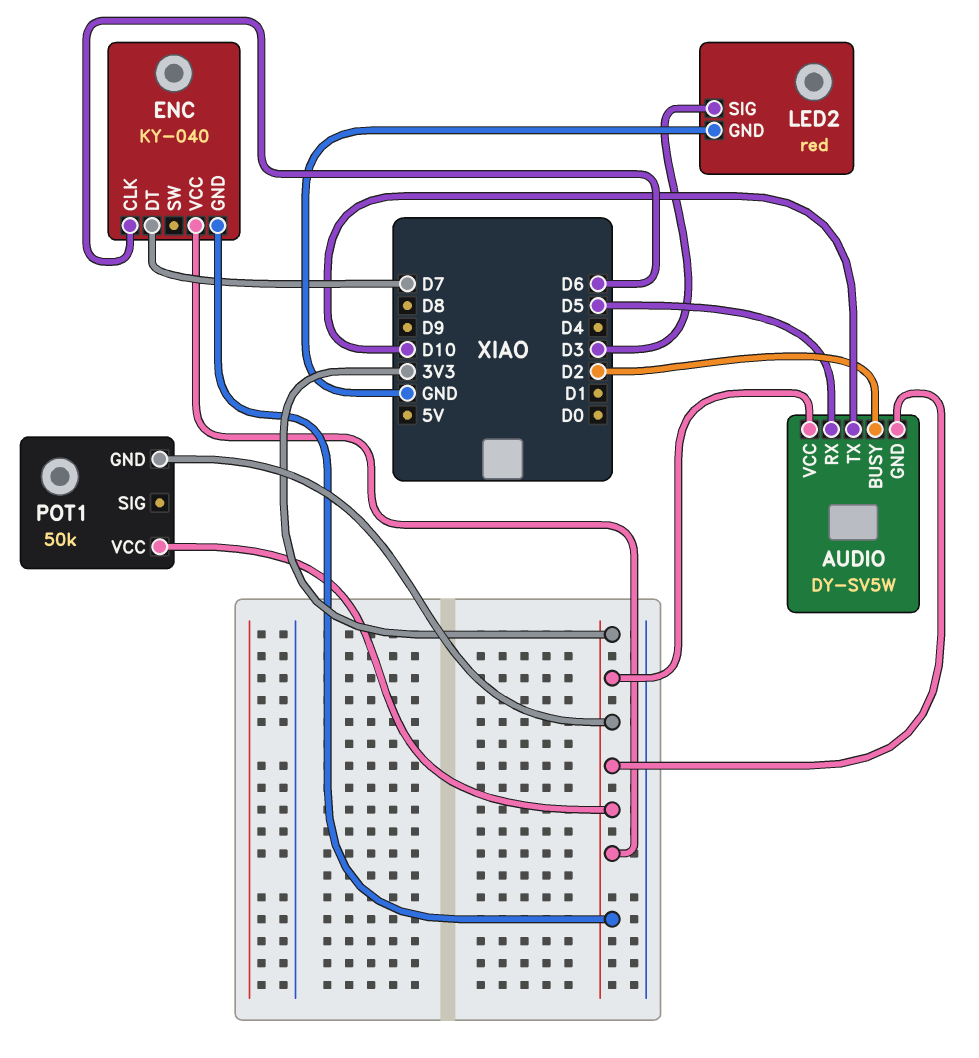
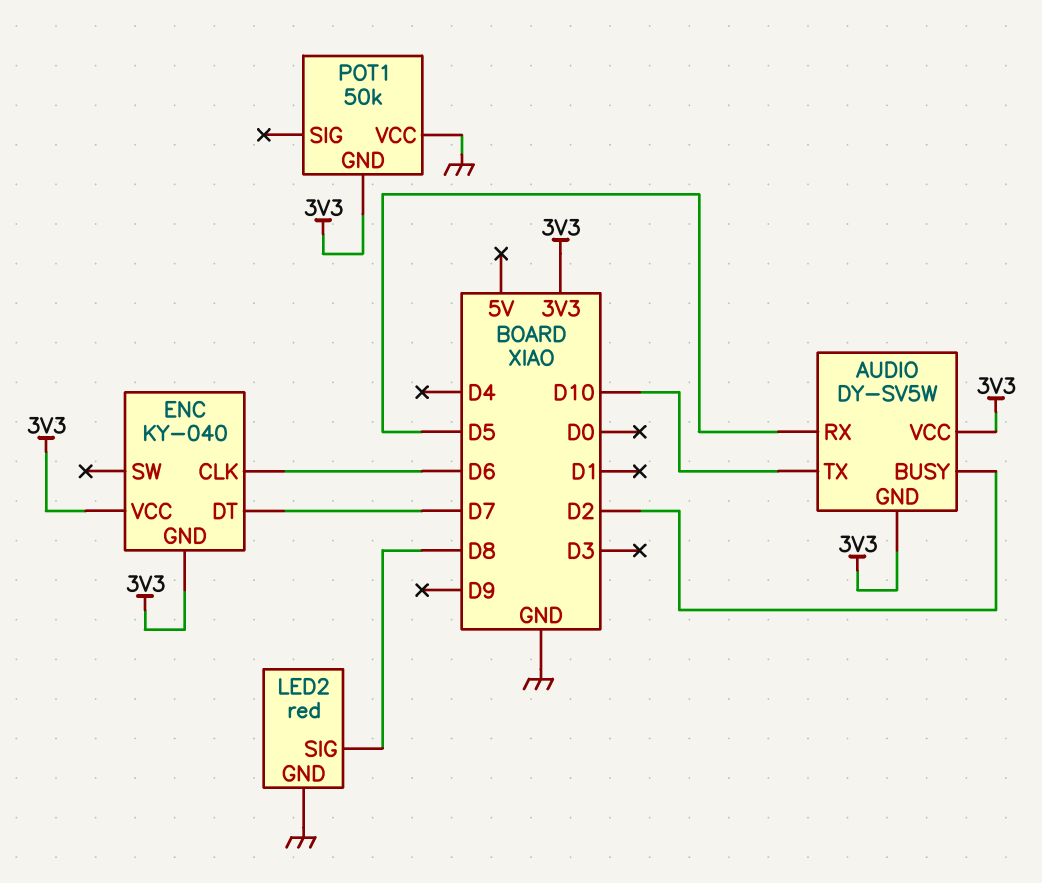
LED2 pin SIG: D3 -> D8
POT1 pin VCC: 3V3 -> GND

